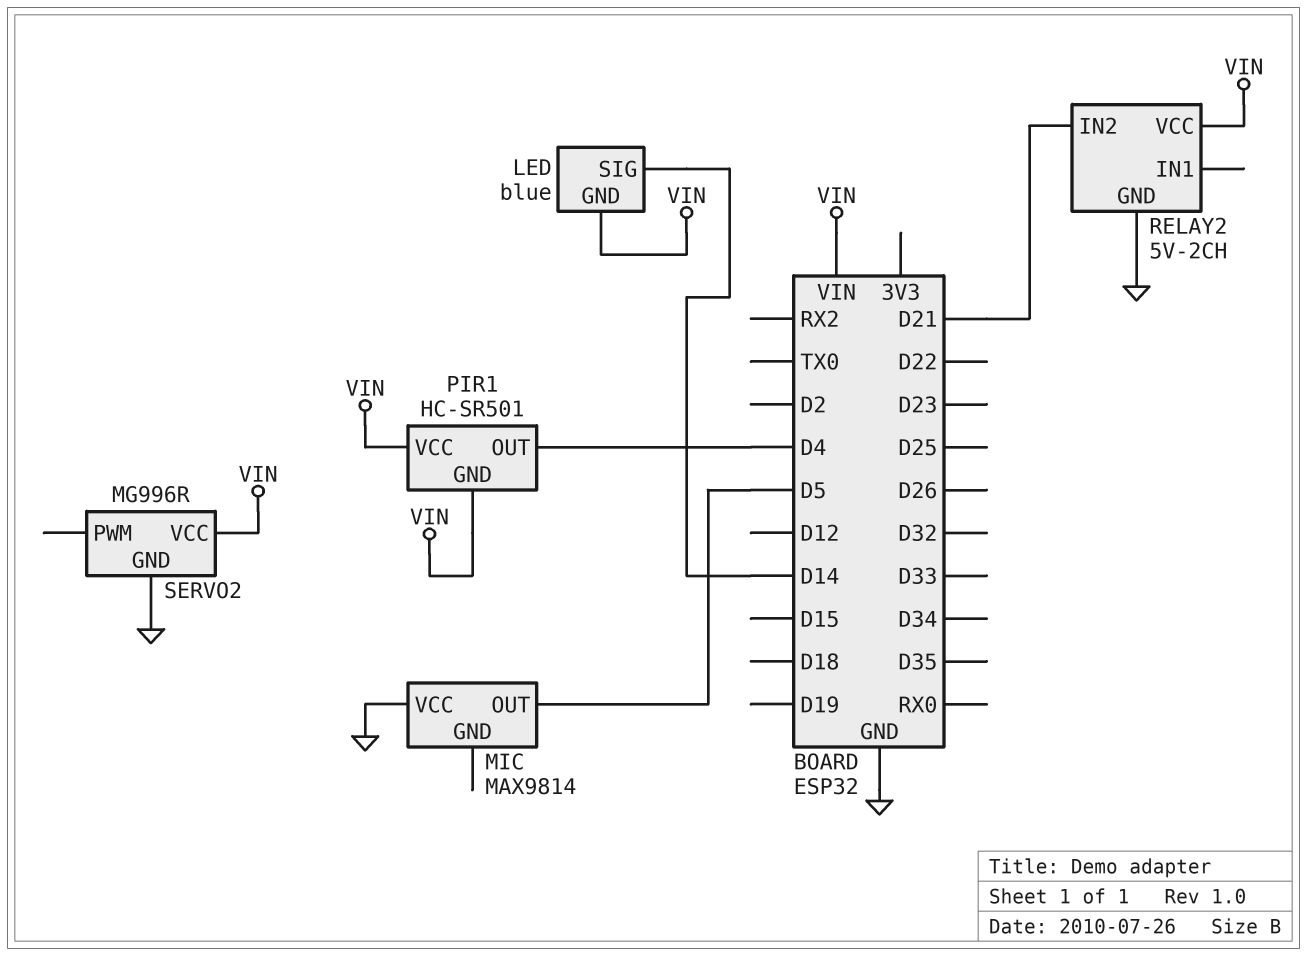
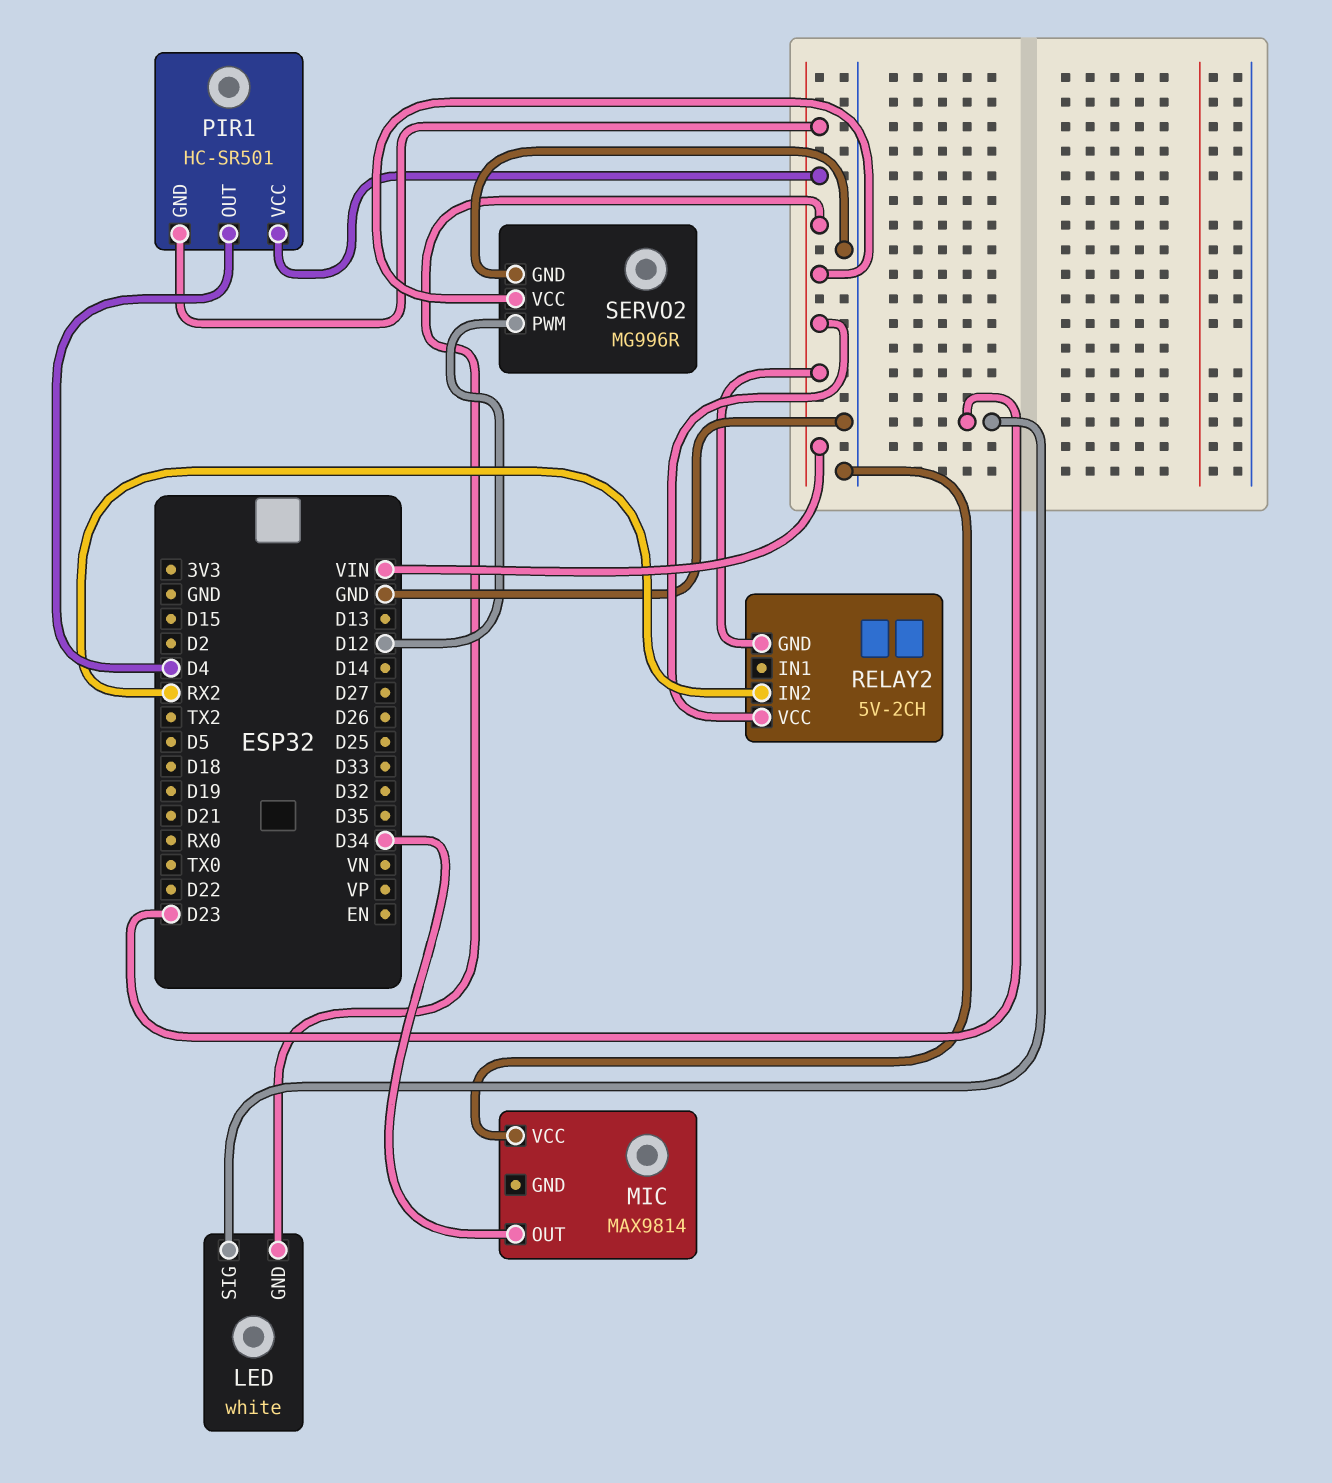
LED: blue -> white
LED pin SIG: D14 -> D23
MIC pin OUT: D5 -> D34
RELAY2 pin GND: GND -> VIN
RELAY2 pin IN2: D21 -> RX2
SERVO2 pin PWM: none -> D12

